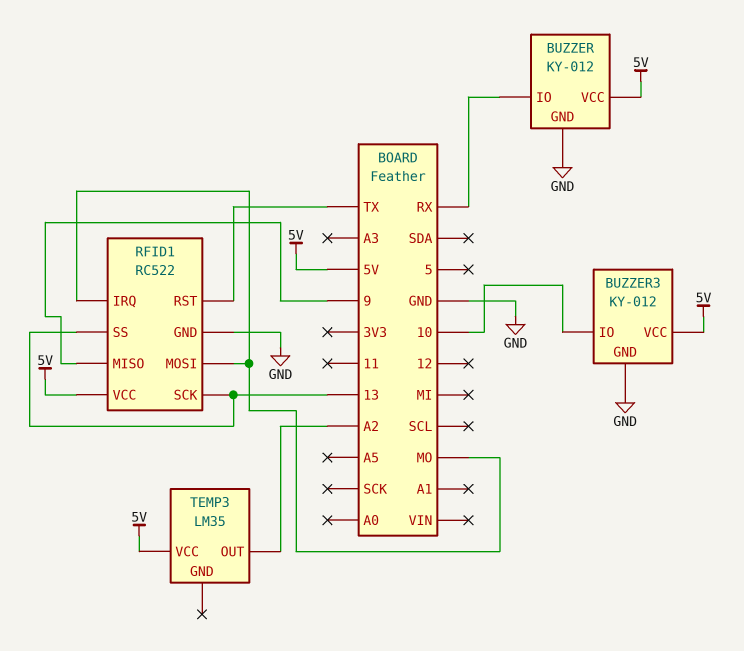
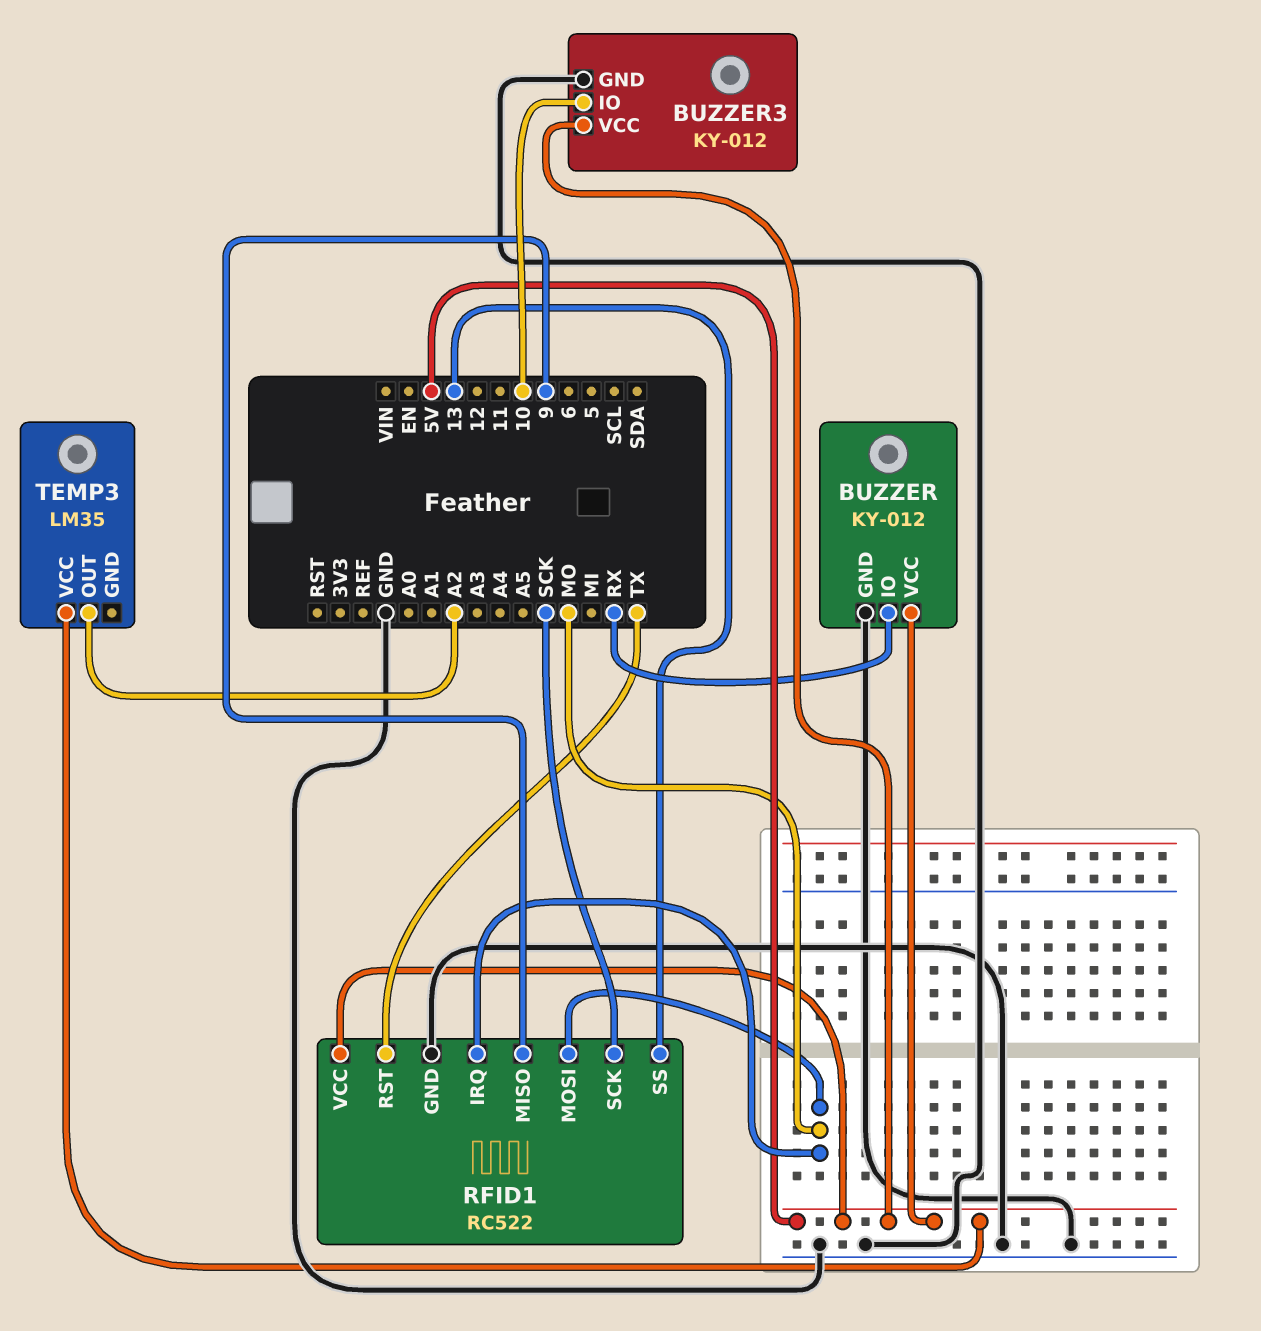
RFID1 pin SCK: 13 -> SCK

